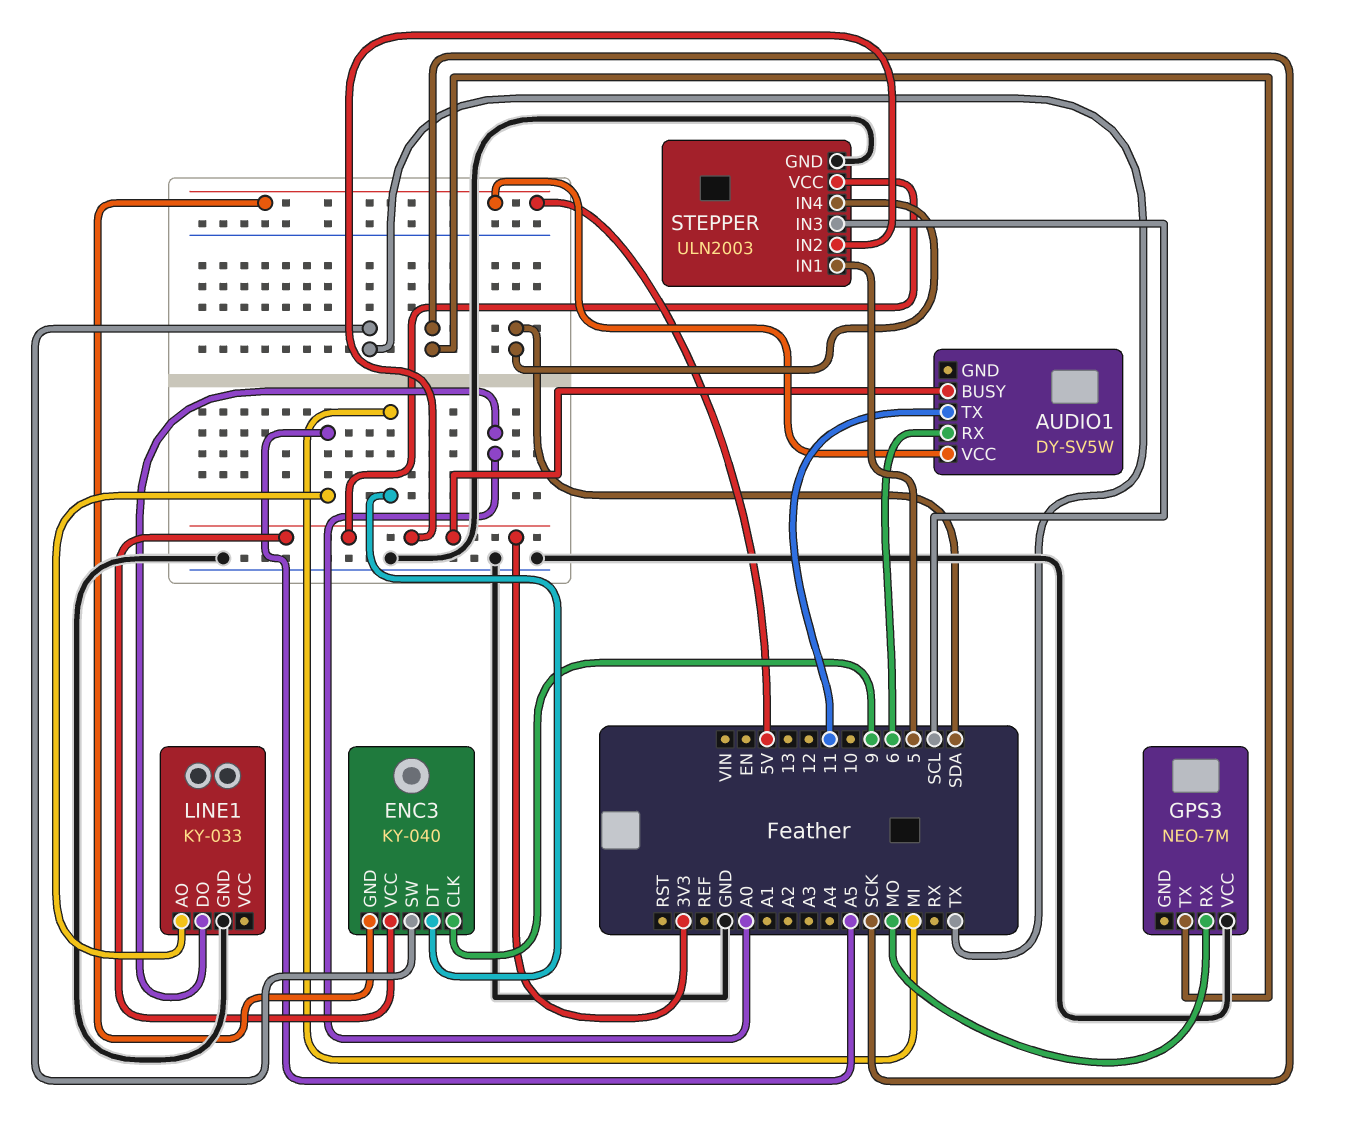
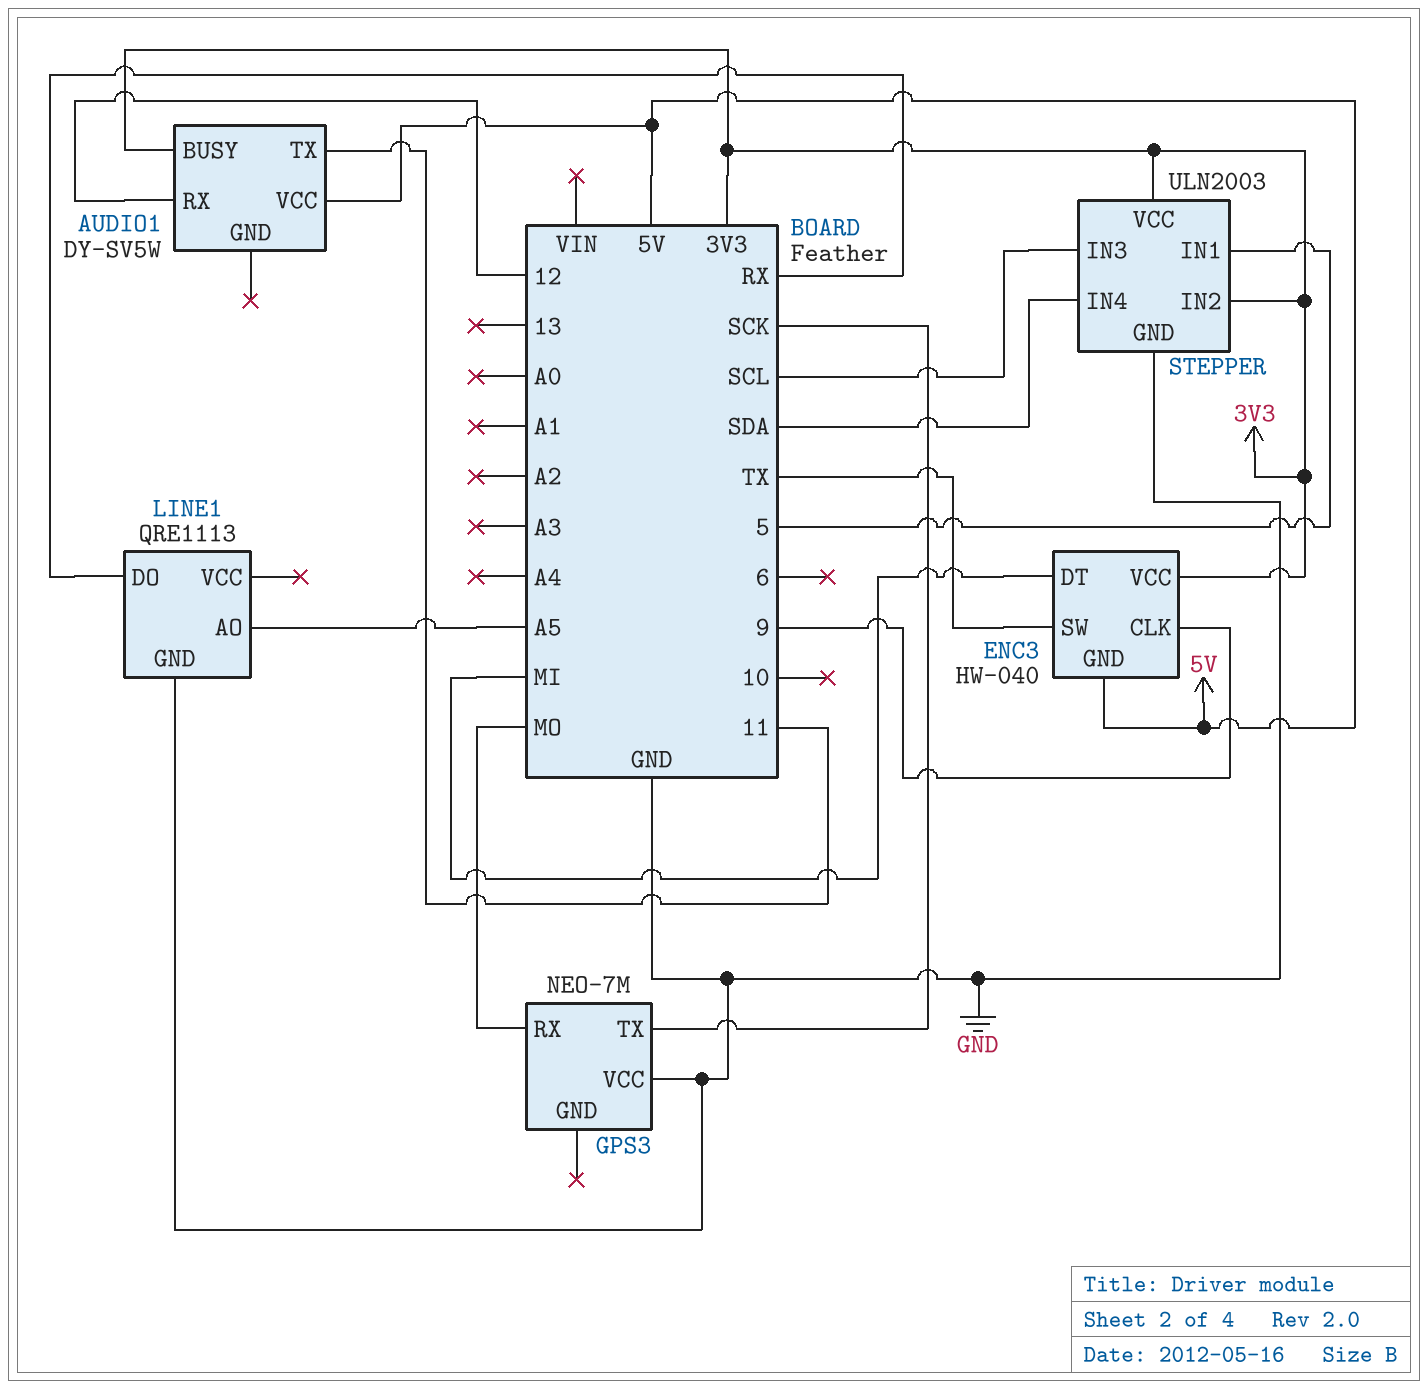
AUDIO1 pin RX: 6 -> 12
ENC3: KY-040 -> HW-040
LINE1: KY-033 -> QRE1113
LINE1 pin DO: A0 -> RX

